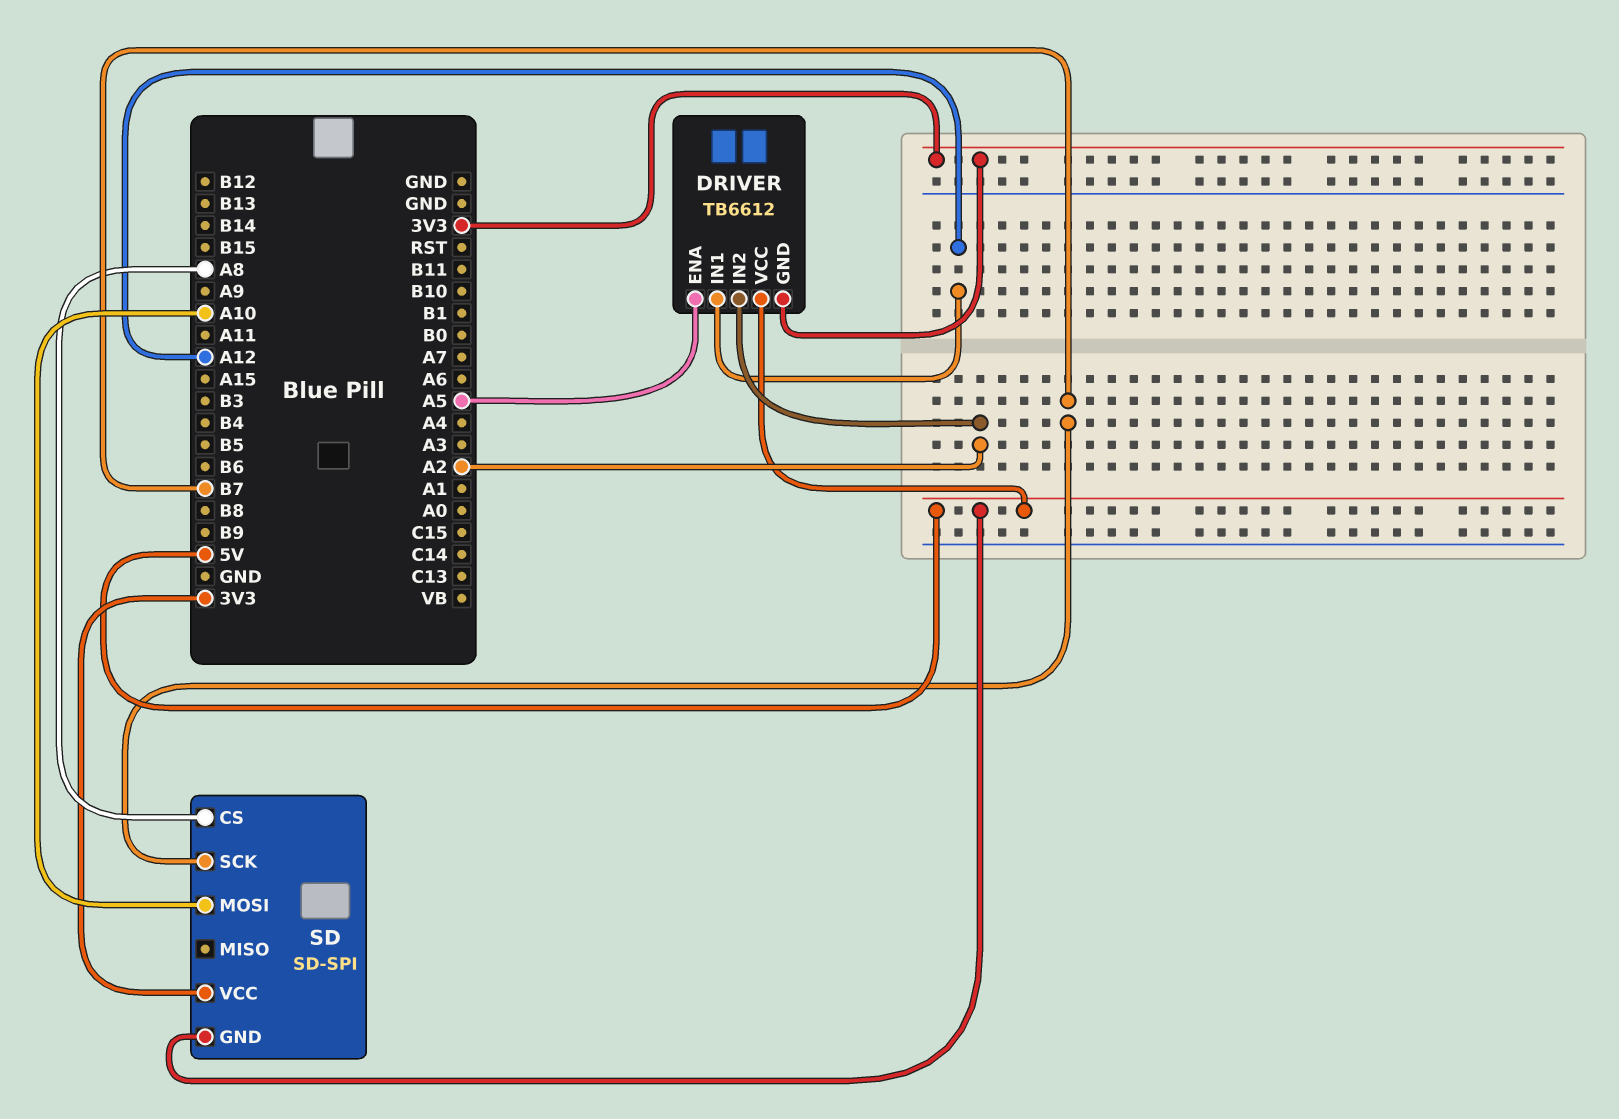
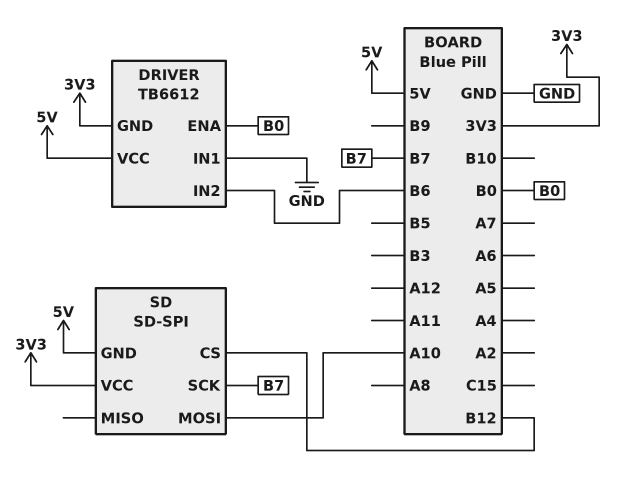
DRIVER pin ENA: A5 -> B0
DRIVER pin IN1: A12 -> GND
DRIVER pin IN2: A2 -> B6
SD pin CS: A8 -> B12

